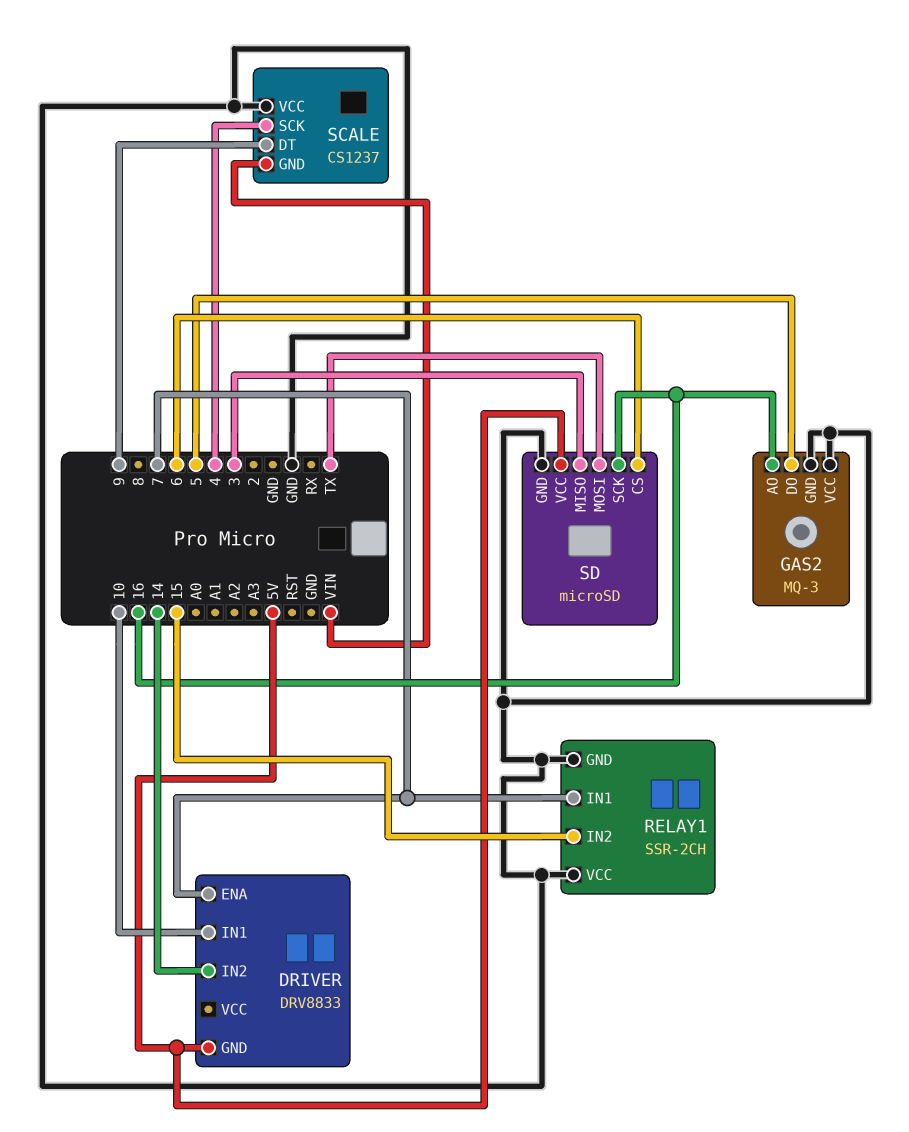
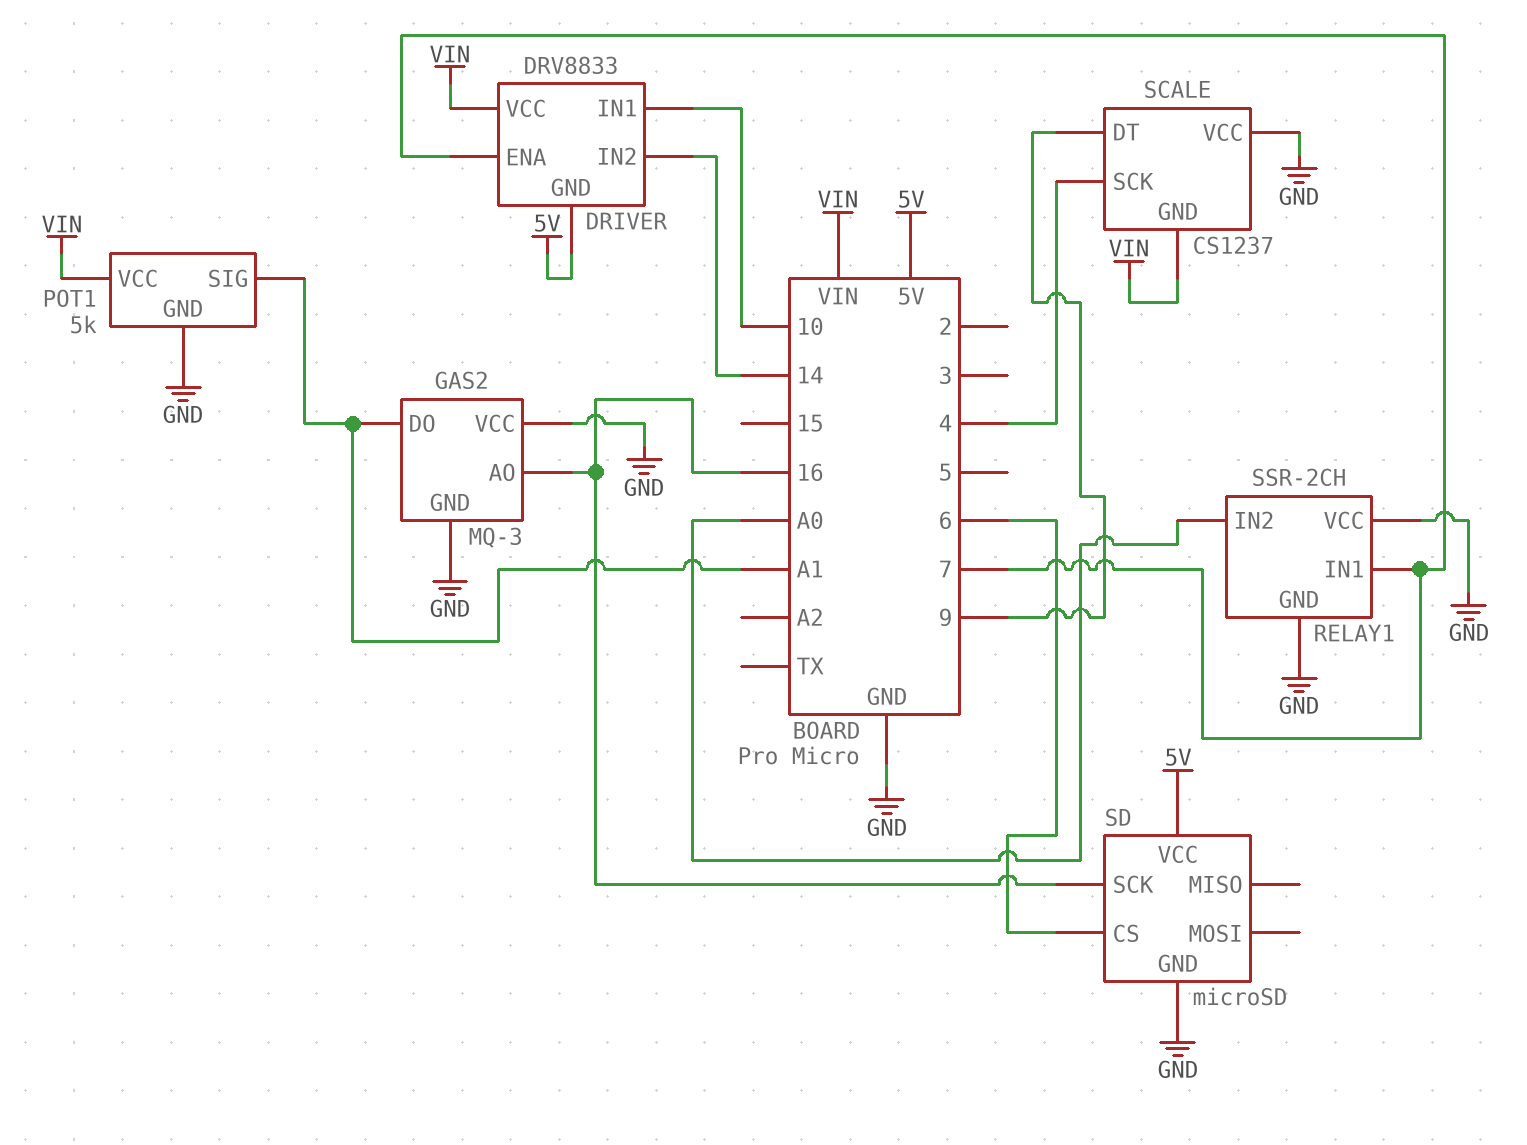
DRIVER pin VCC: none -> VIN
GAS2 pin DO: 5 -> A1
POT1: none -> 5k
POT1 pin GND: none -> GND
POT1 pin SIG: none -> A1
POT1 pin VCC: none -> VIN
RELAY1 pin IN2: 15 -> A0
SD pin MISO: 3 -> none
SD pin MOSI: TX -> none

